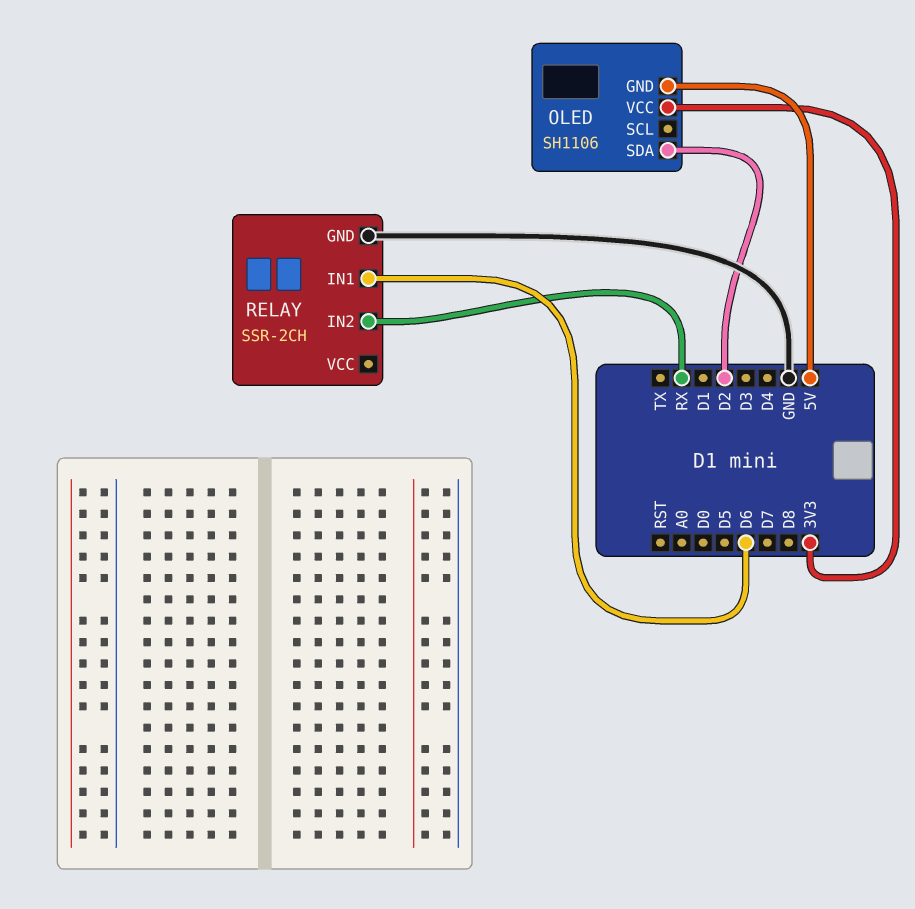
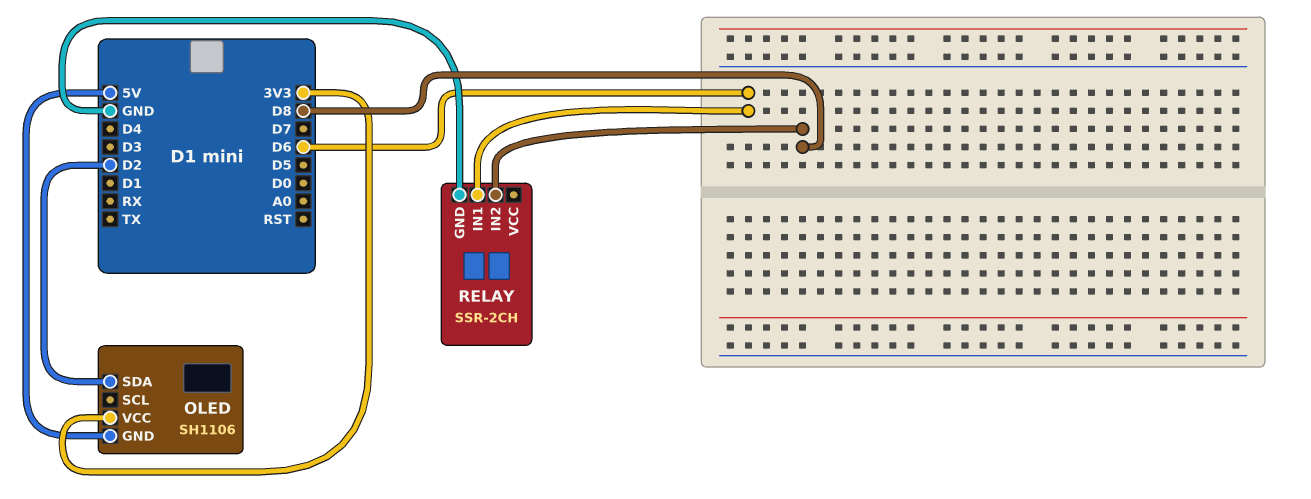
RELAY pin IN2: RX -> D8

